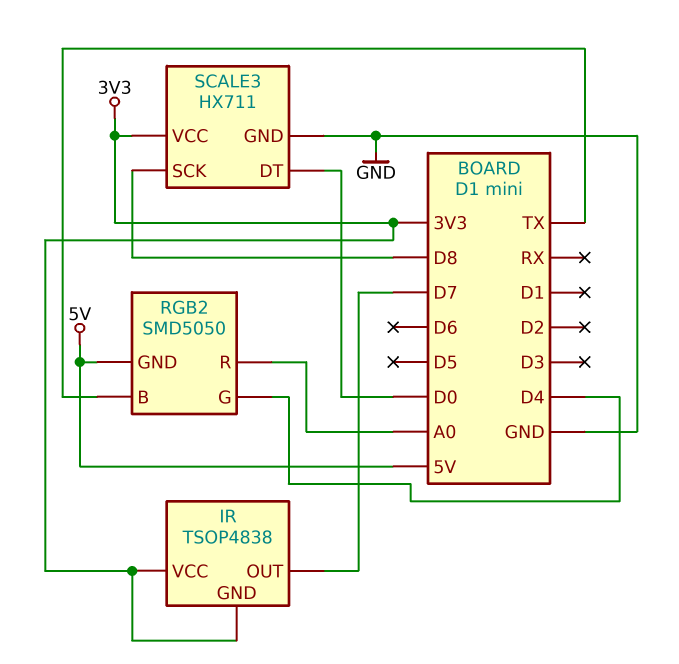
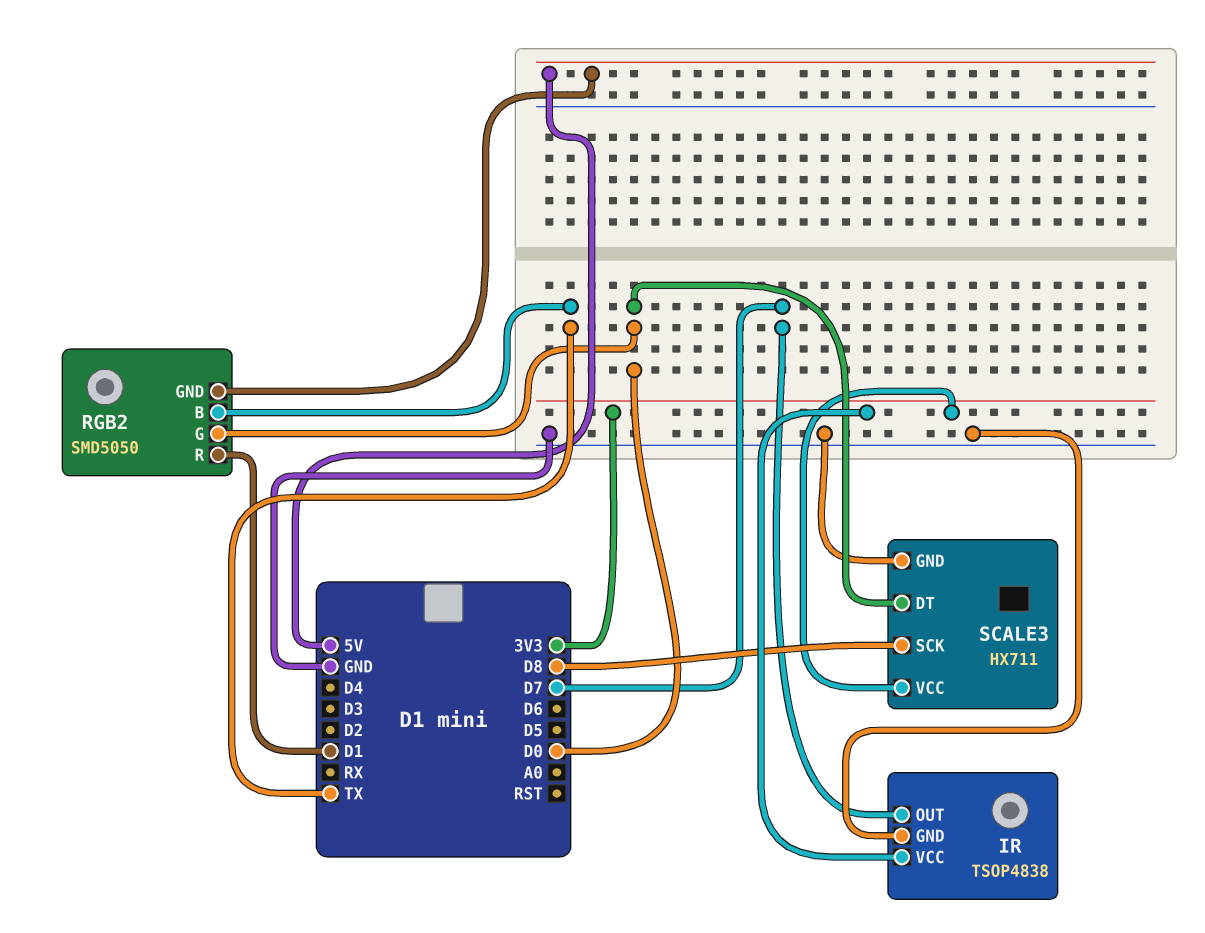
IR pin GND: 3V3 -> GND
RGB2 pin G: D4 -> D0
RGB2 pin R: A0 -> D1

